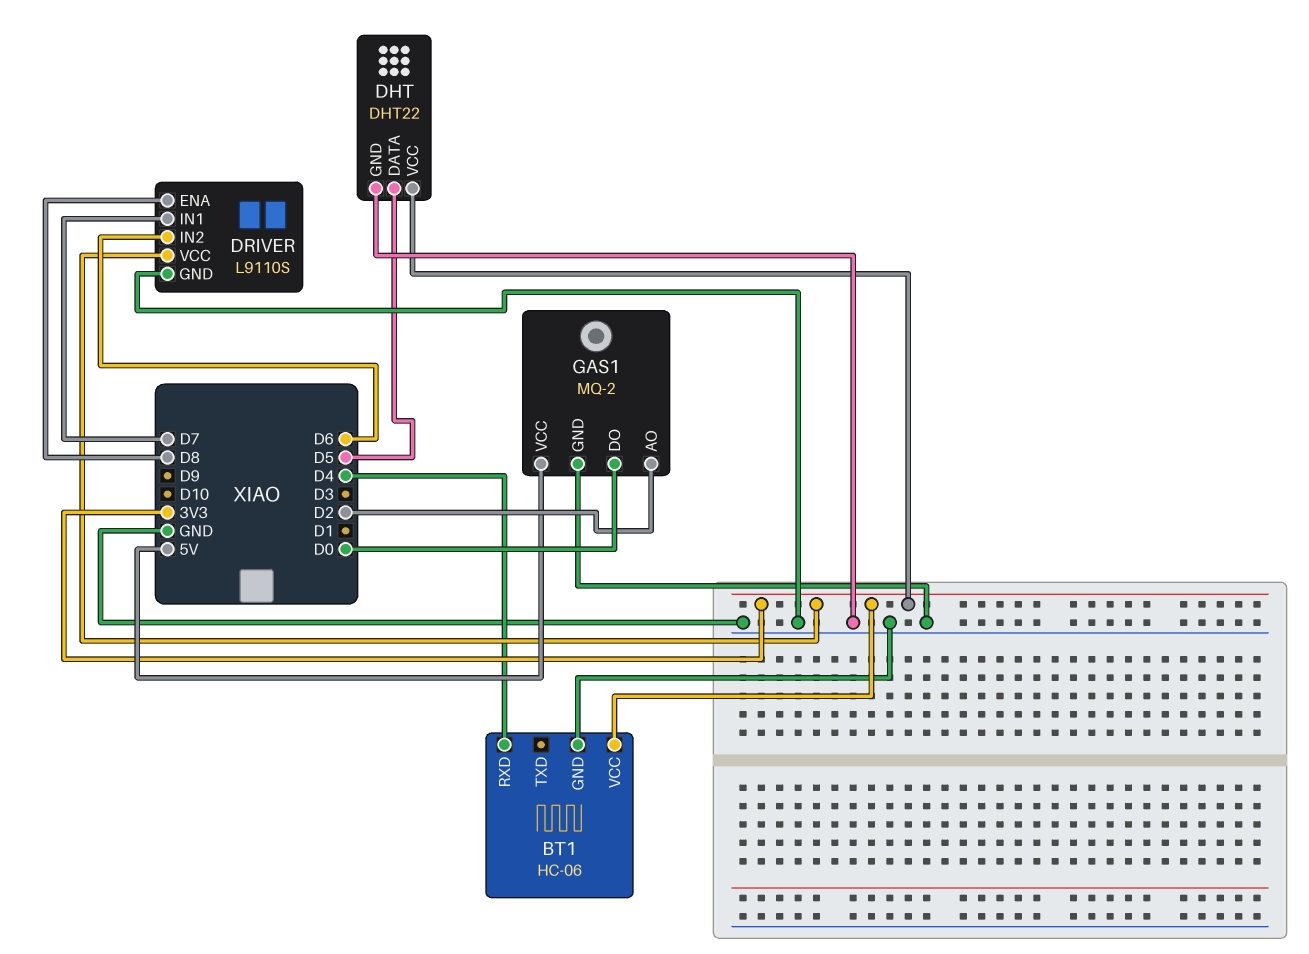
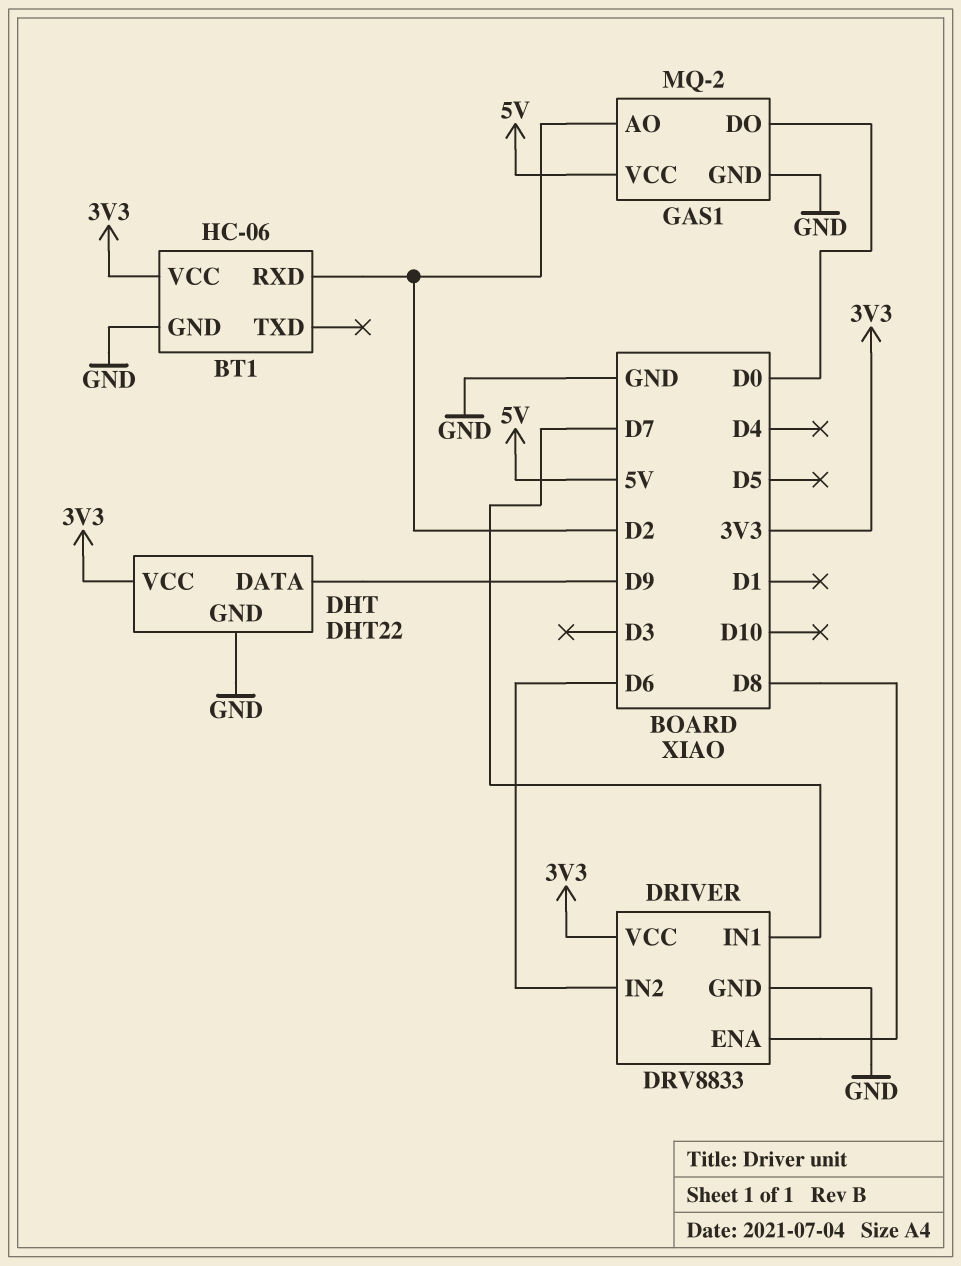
BT1 pin RXD: D4 -> D2
DHT pin DATA: D5 -> D9
DRIVER: L9110S -> DRV8833

